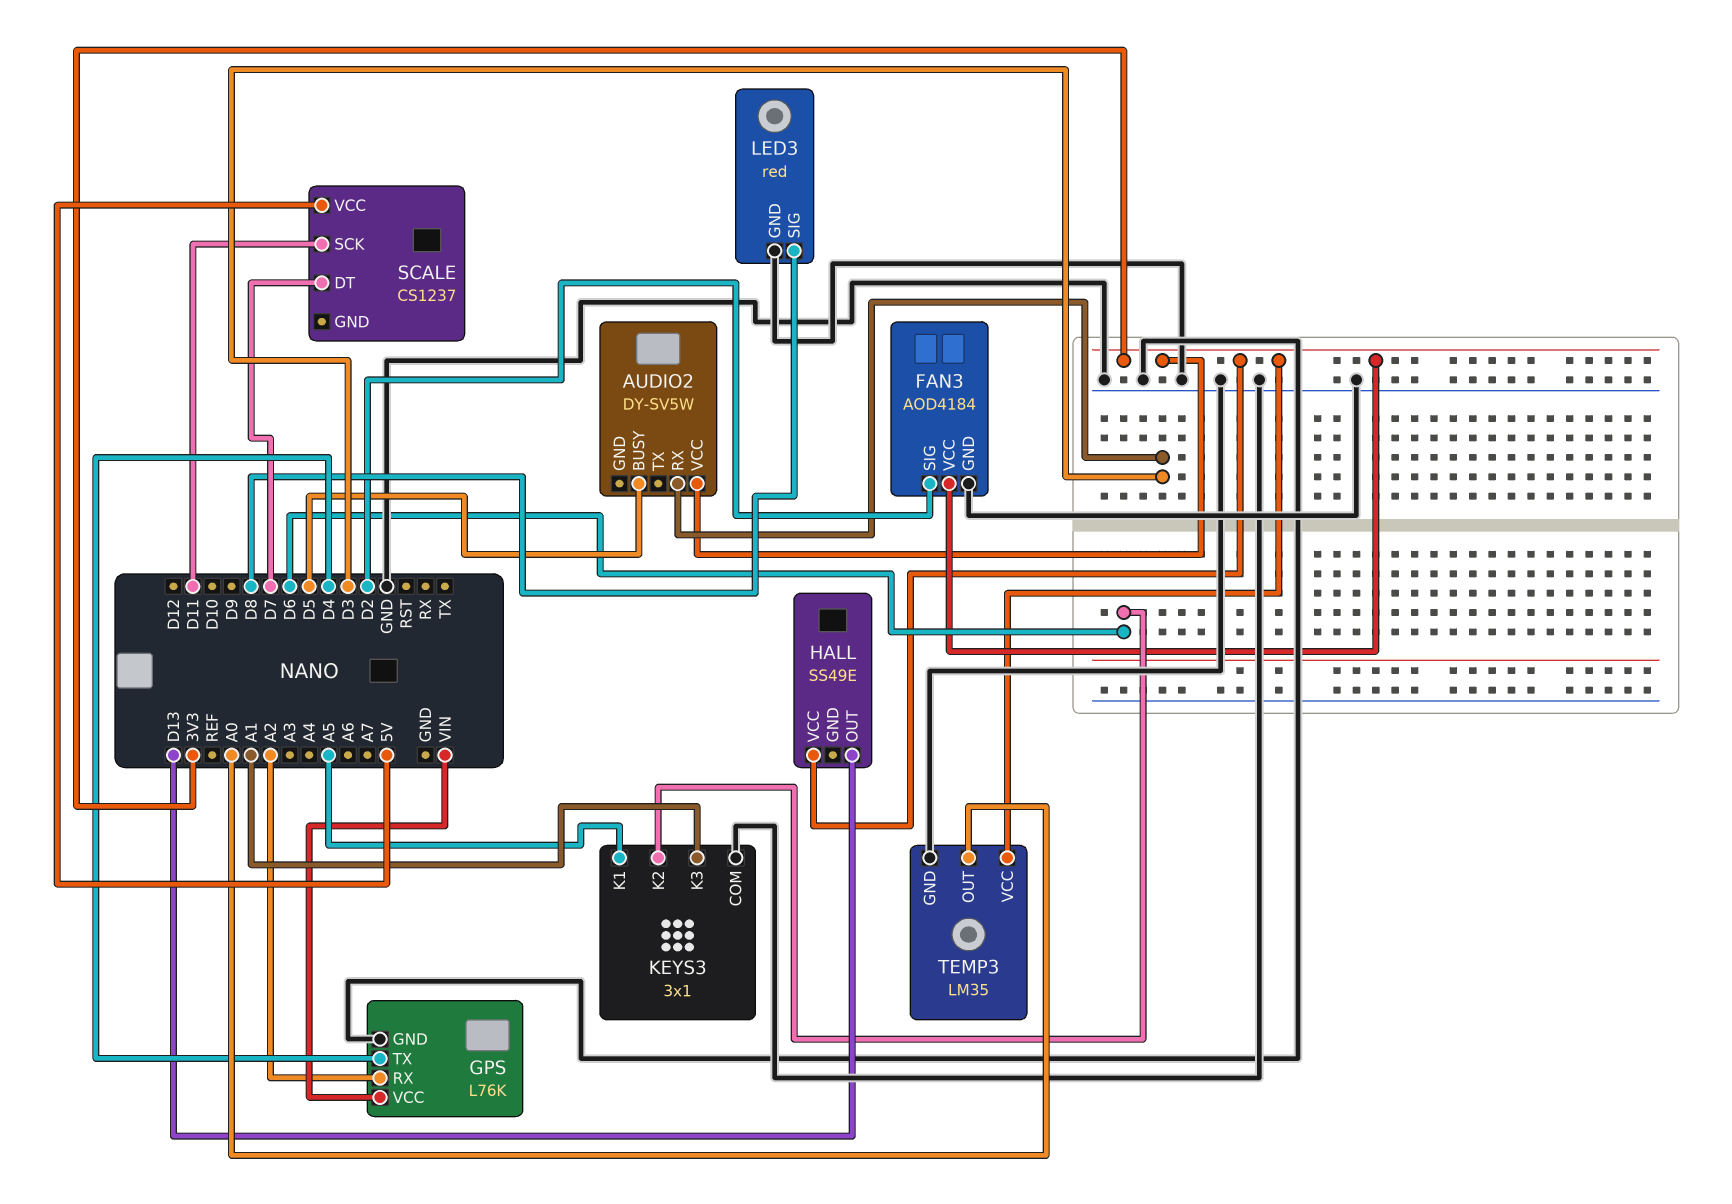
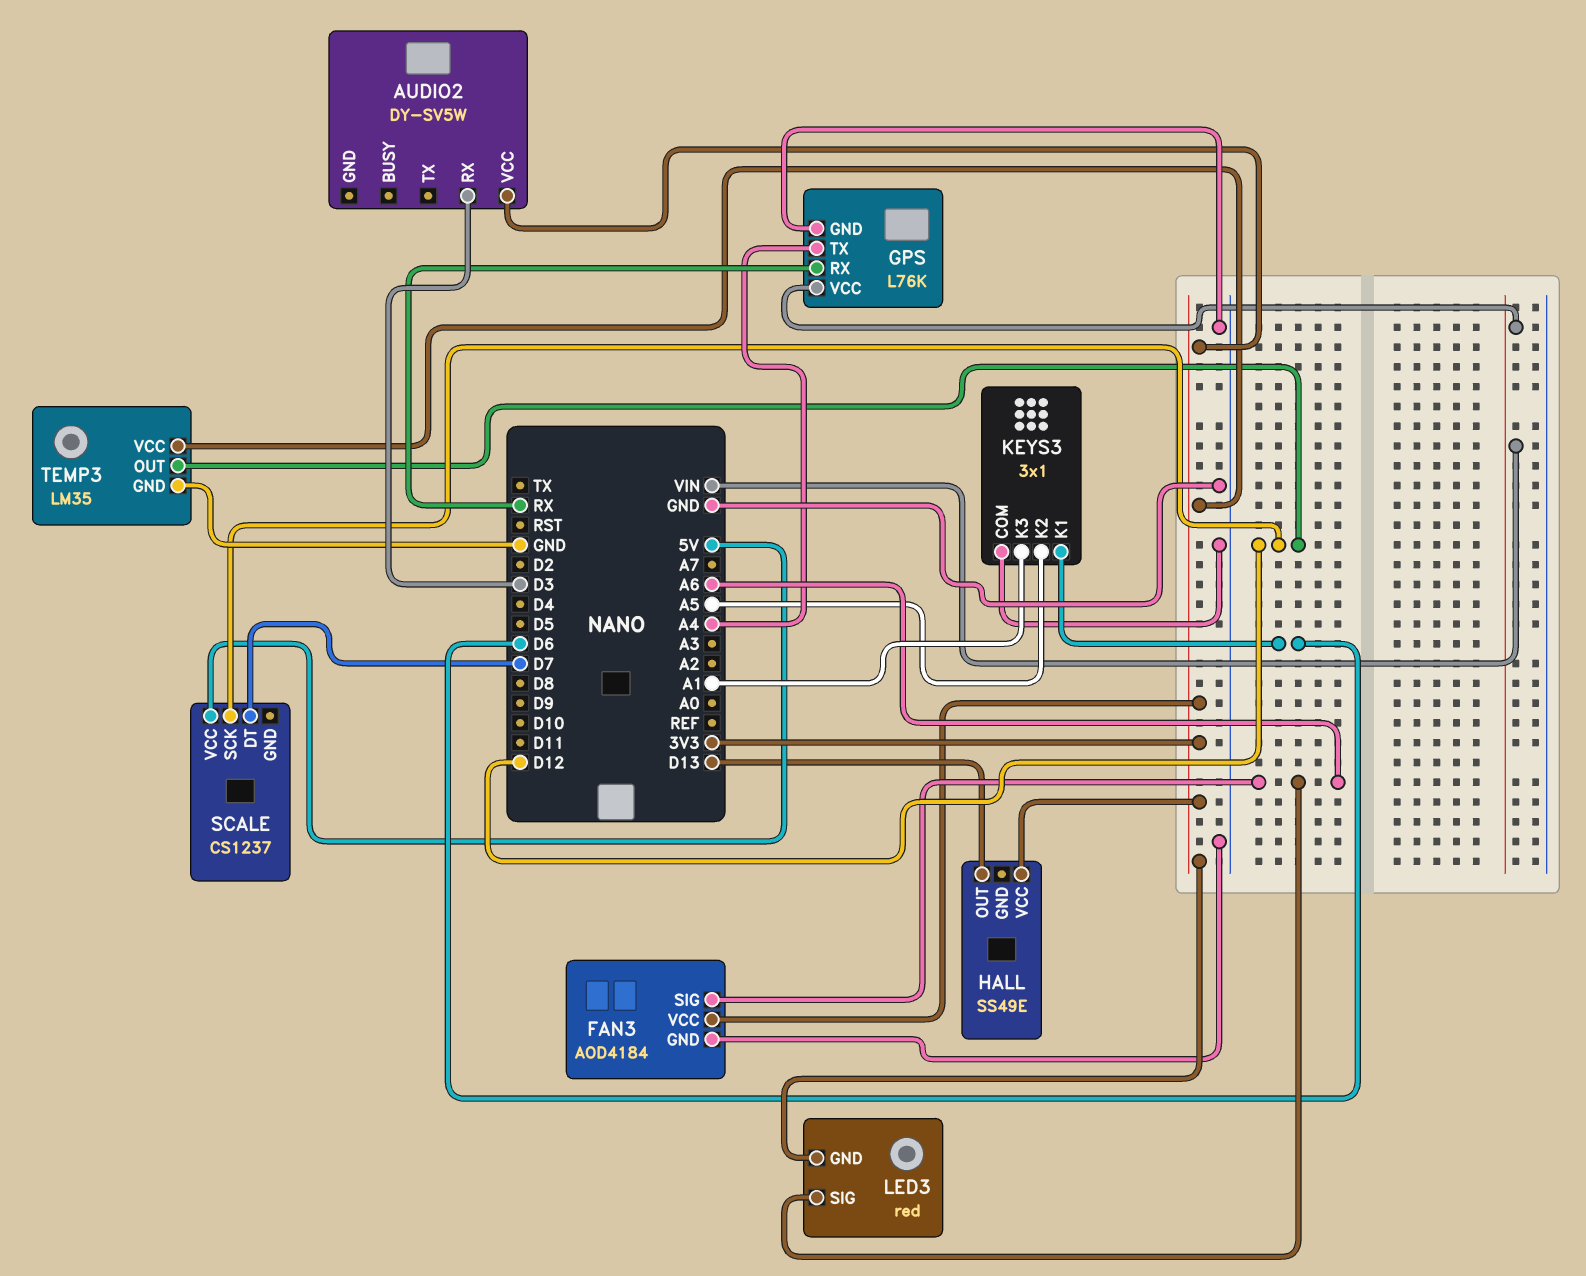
AUDIO2 pin BUSY: D5 -> none
FAN3 pin SIG: D2 -> A6
GPS pin RX: A2 -> RX
GPS pin TX: D4 -> A4
KEYS3 pin K1: A5 -> D6
KEYS3 pin K2: D6 -> A5
LED3 pin GND: GND -> 3V3
LED3 pin SIG: D8 -> A6
SCALE pin SCK: D11 -> D12
TEMP3 pin OUT: A0 -> D12

